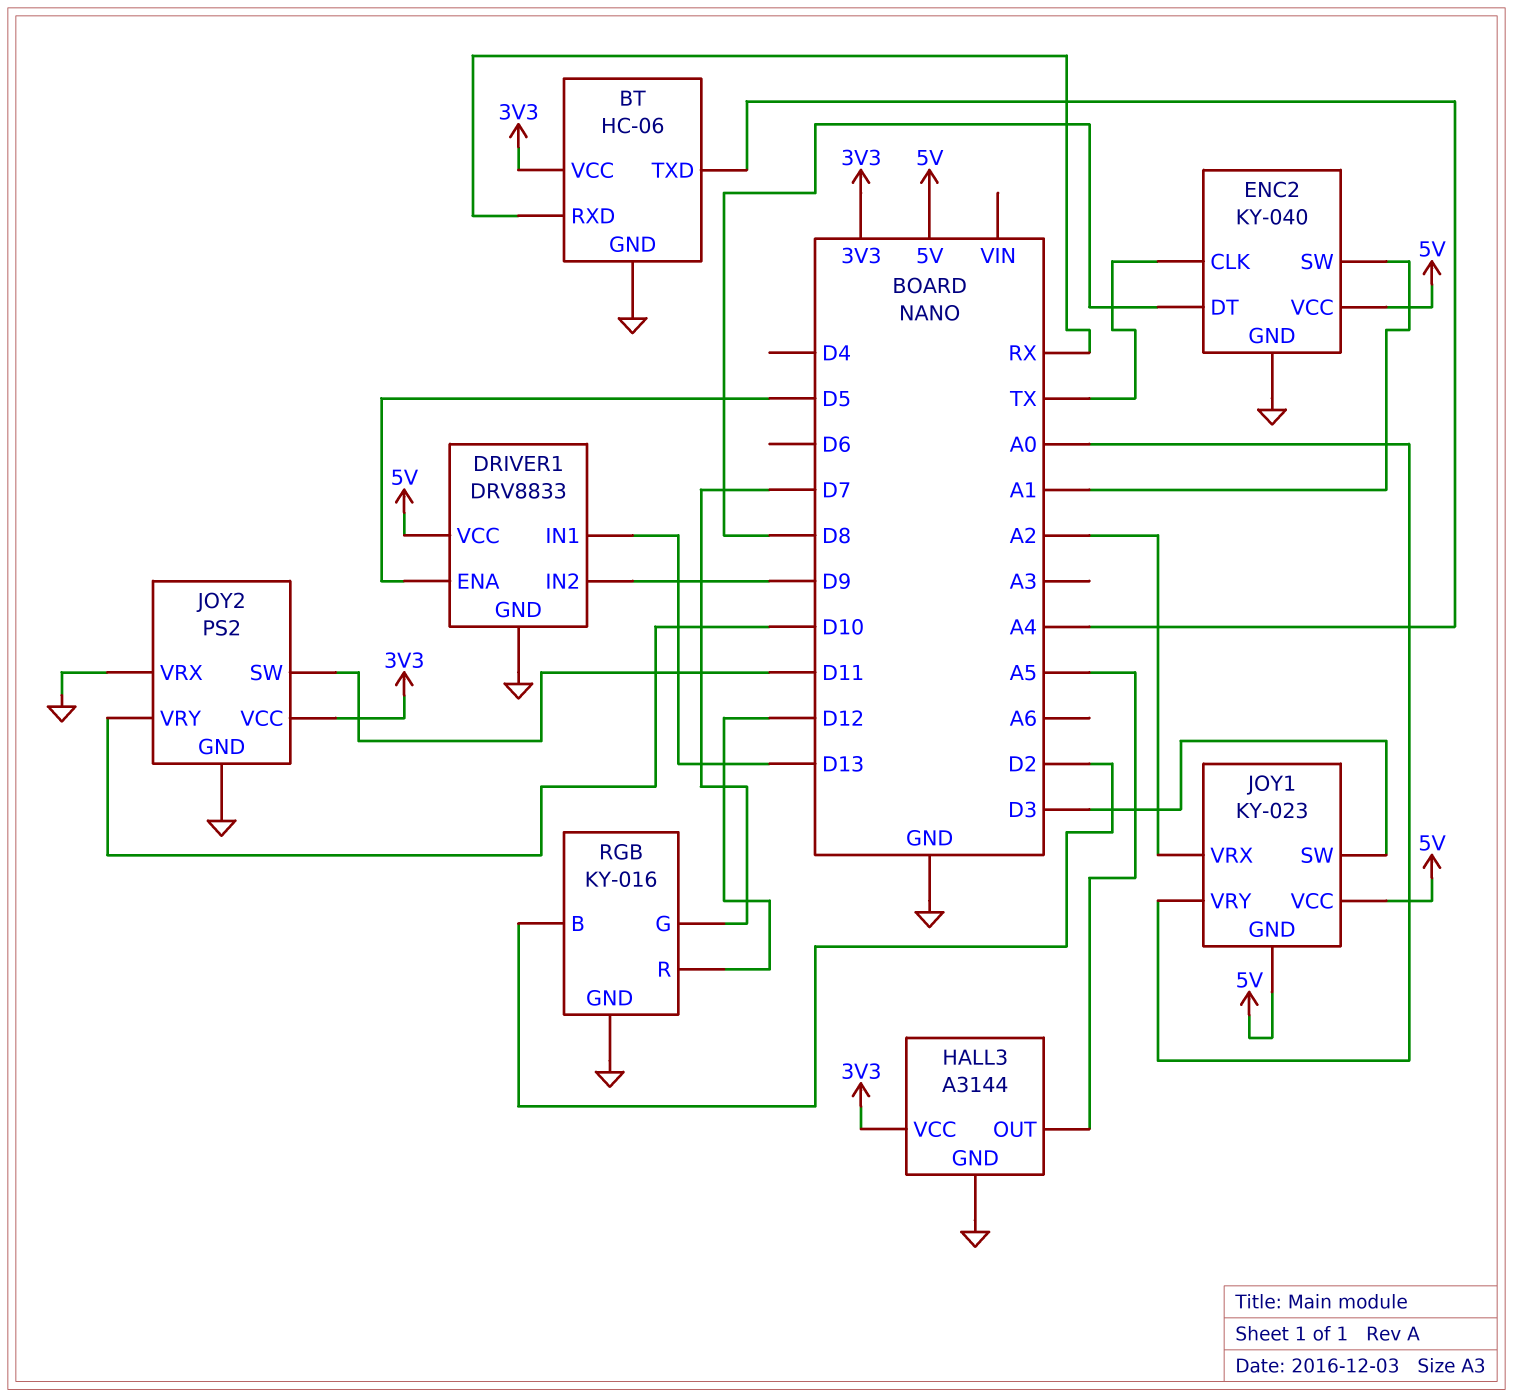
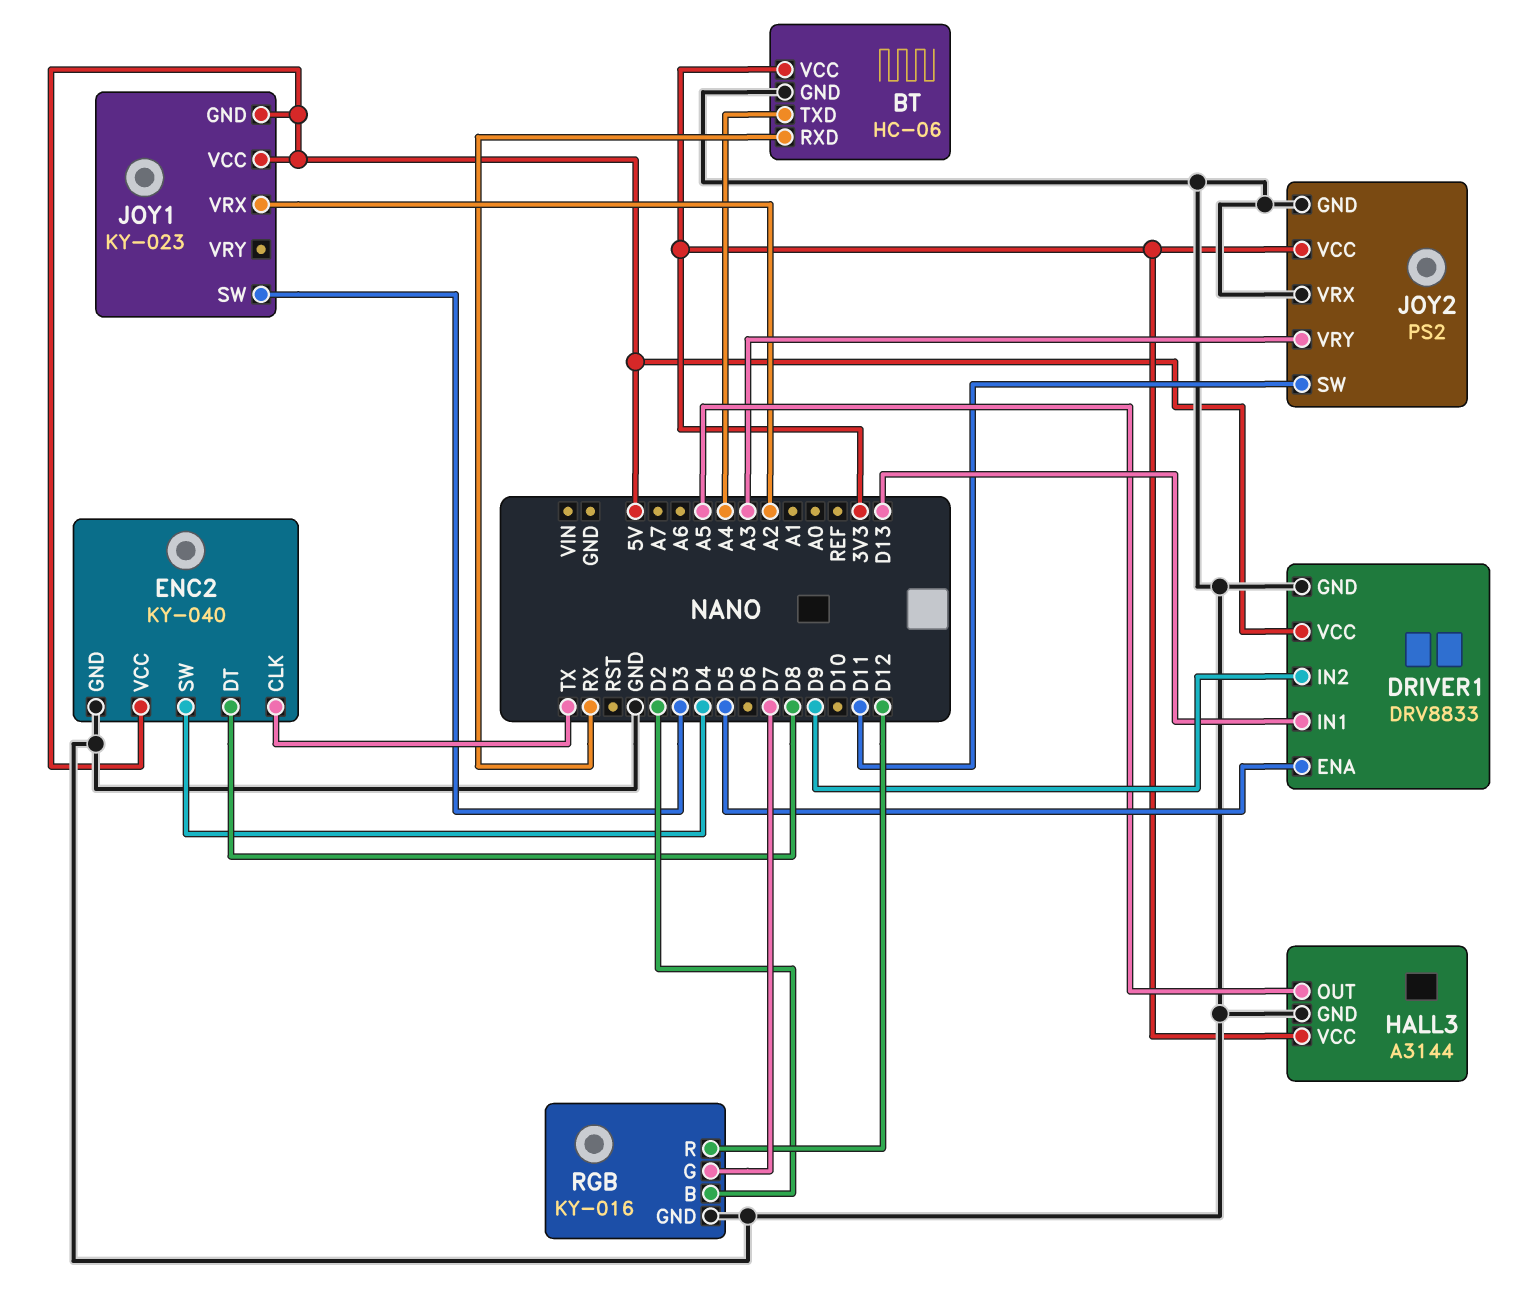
ENC2 pin SW: A1 -> D4
JOY1 pin VRY: A0 -> none
JOY2 pin VRY: D10 -> A3

